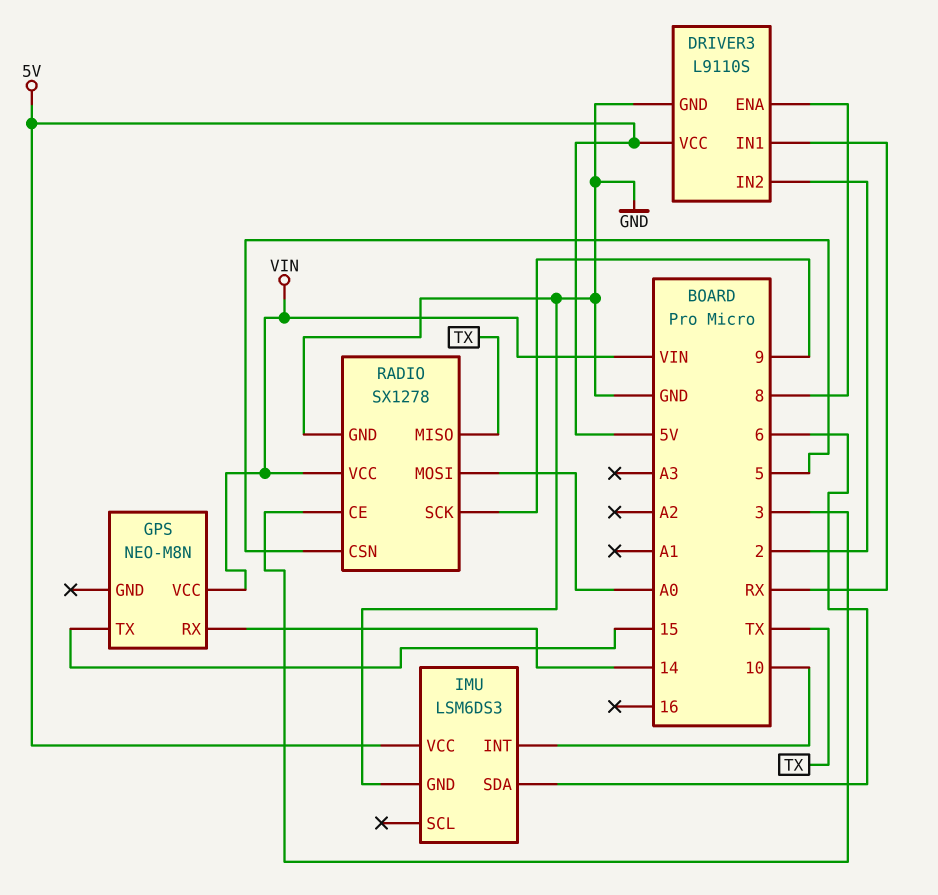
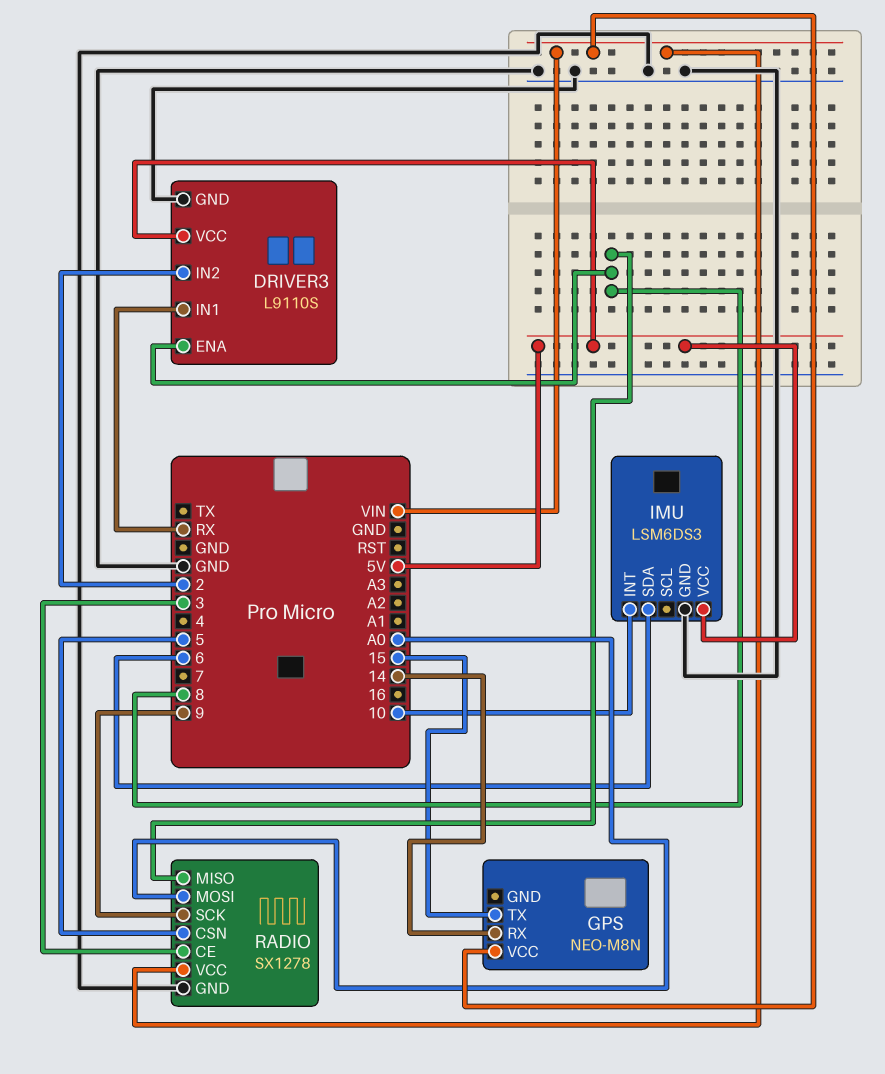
RADIO pin MISO: TX -> 8

